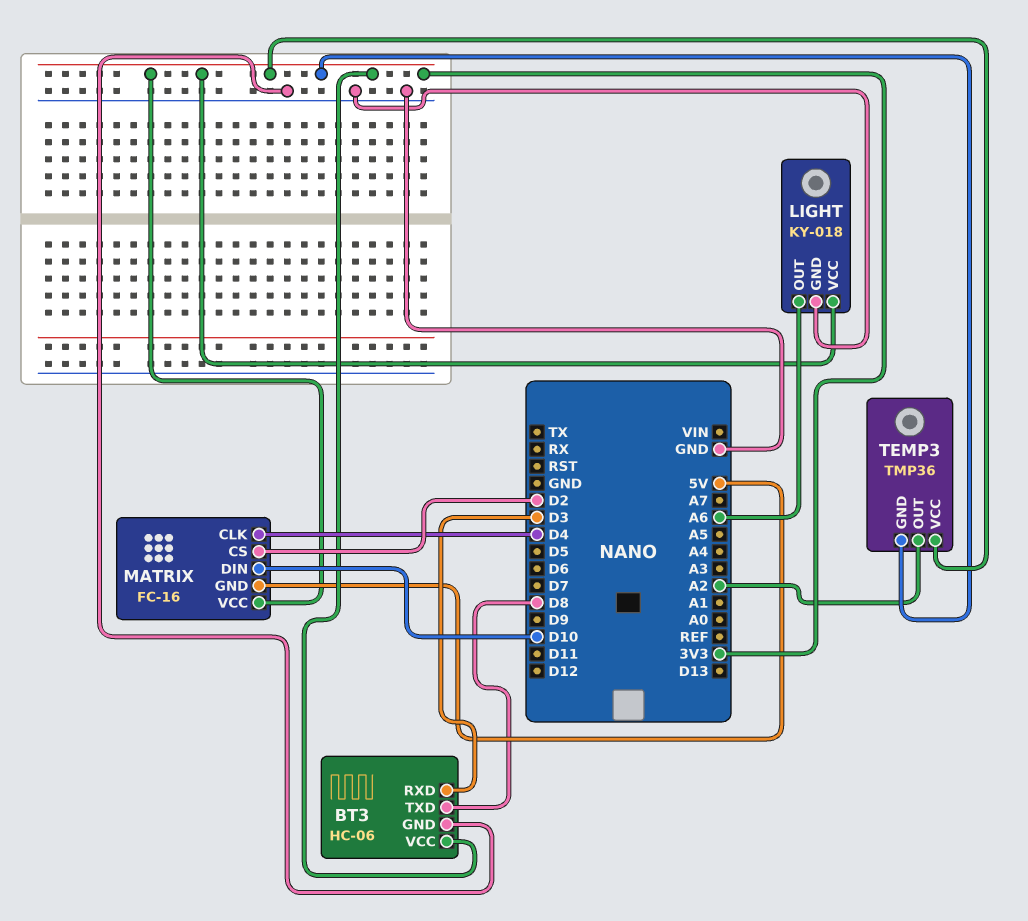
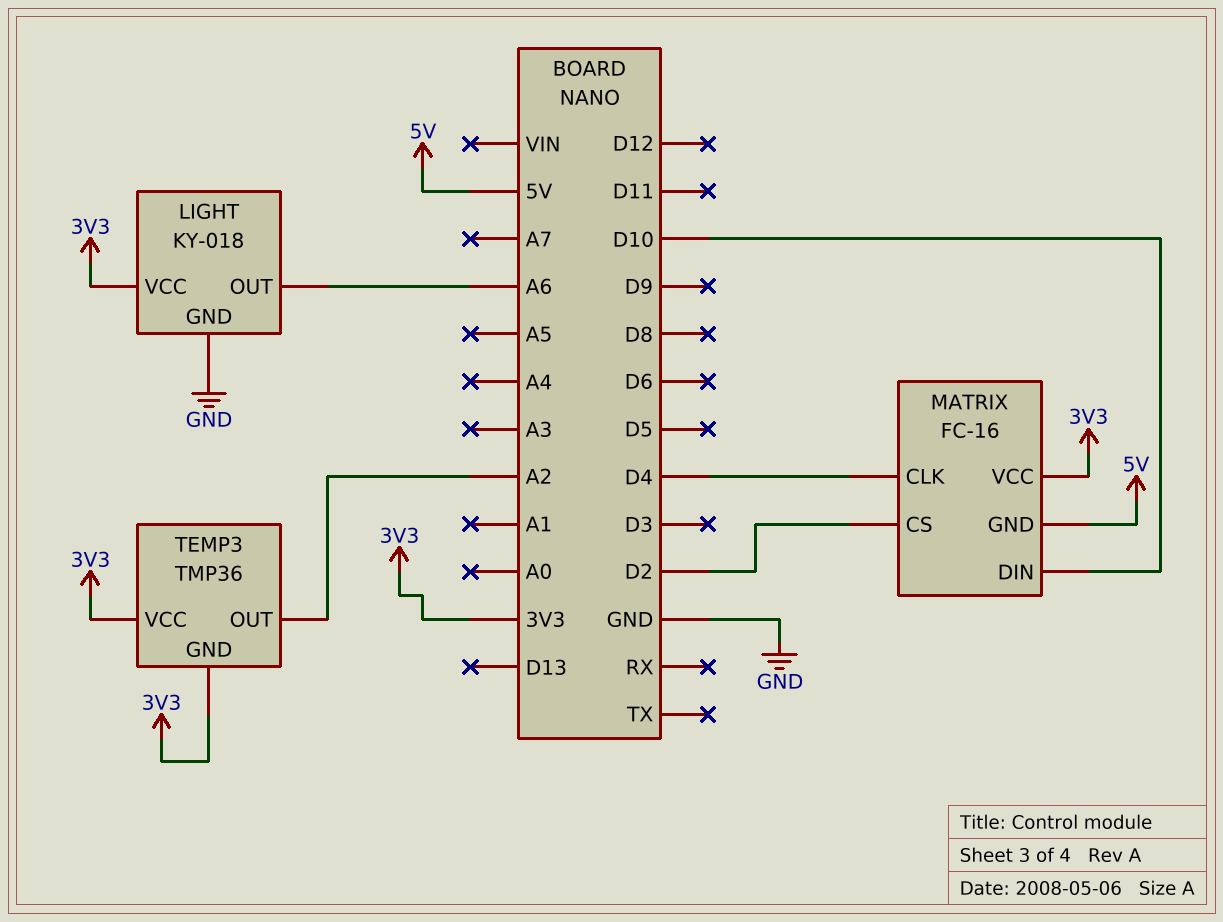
BT3: HC-06 -> none
BT3 pin GND: GND -> none
BT3 pin RXD: D3 -> none
BT3 pin TXD: D8 -> none
BT3 pin VCC: 3V3 -> none

